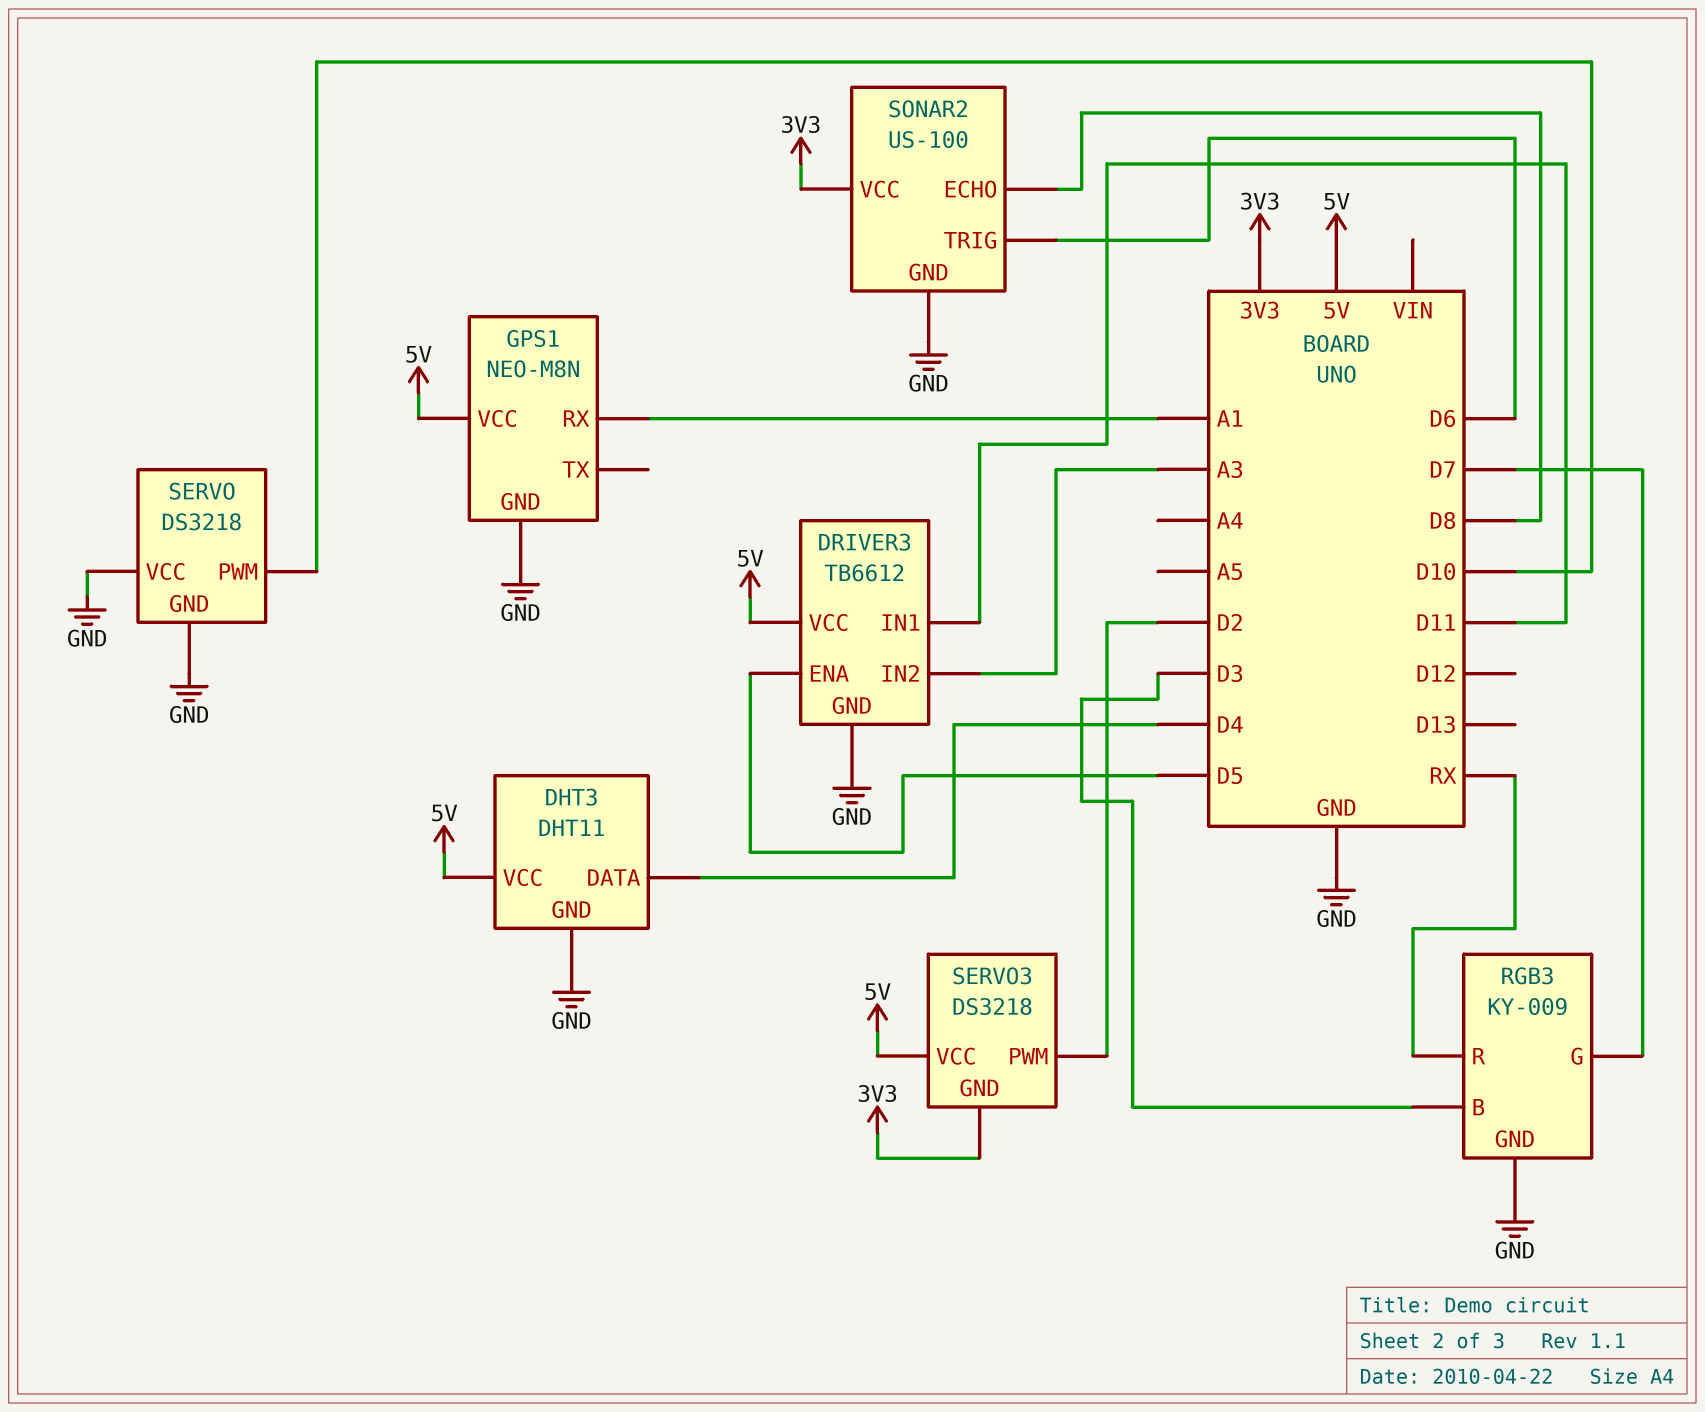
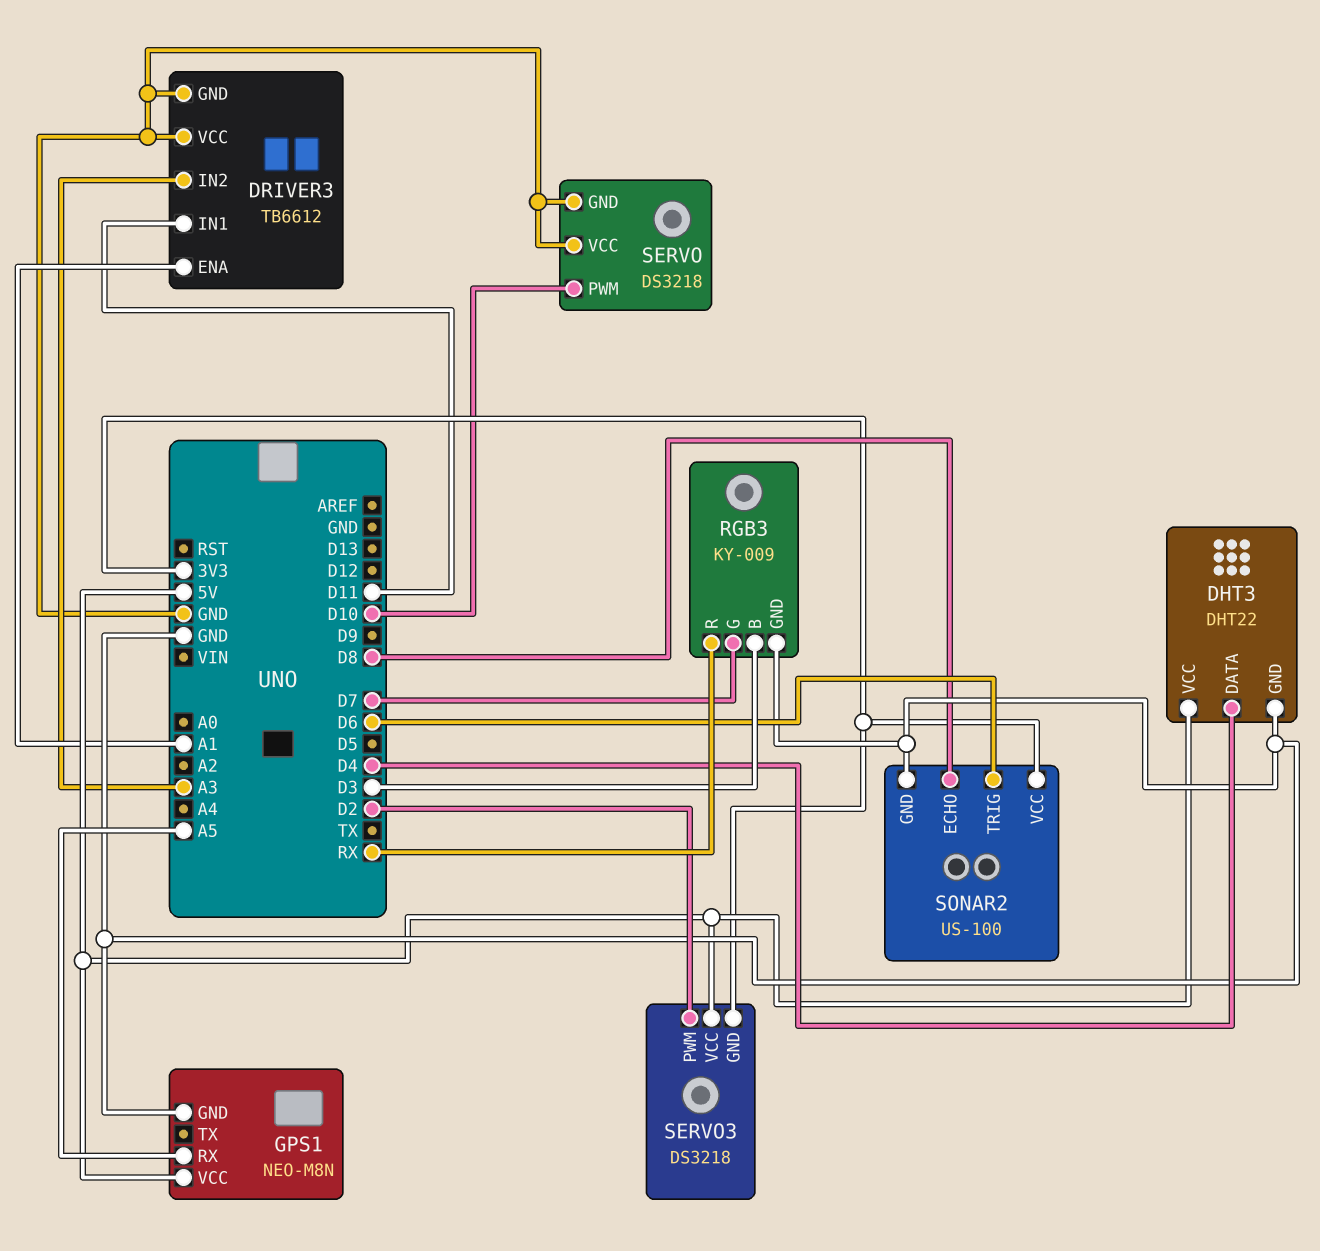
DHT3: DHT11 -> DHT22
DRIVER3 pin ENA: D5 -> A1
DRIVER3 pin VCC: 5V -> GND
GPS1 pin RX: A1 -> A5

